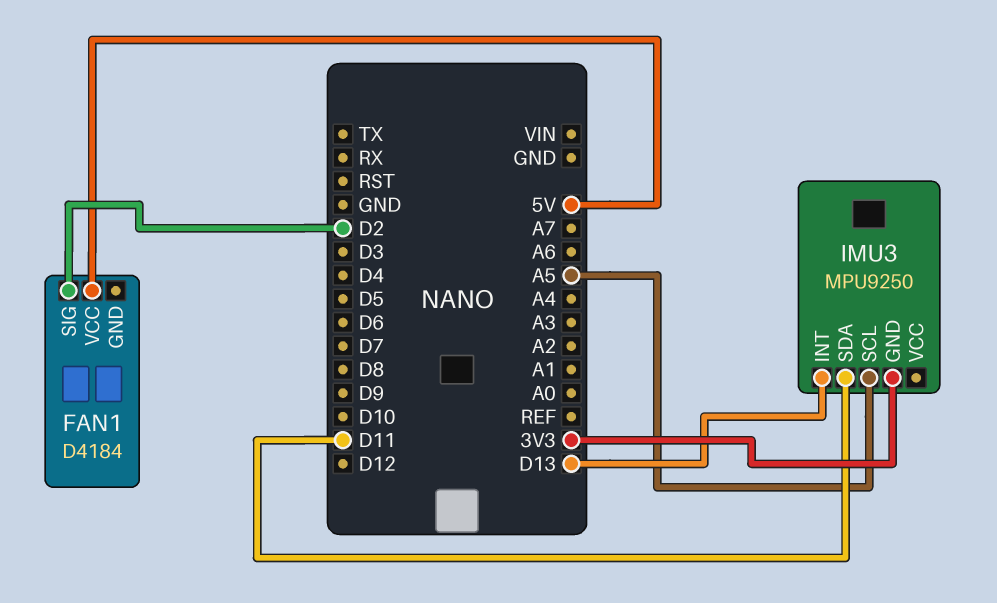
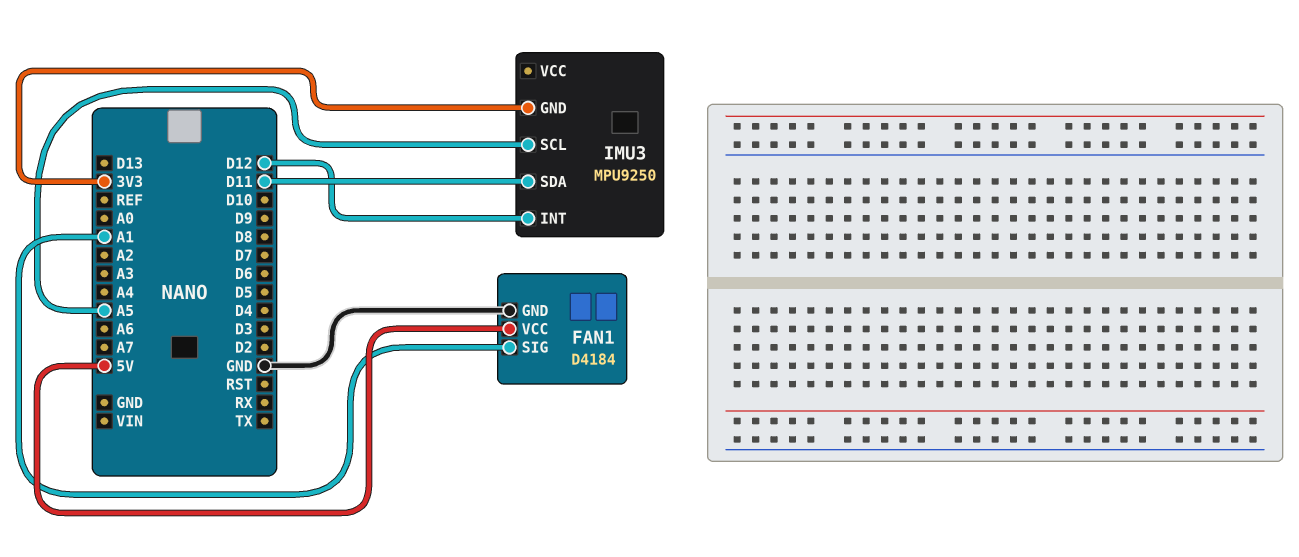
FAN1 pin GND: none -> GND
FAN1 pin SIG: D2 -> A1
IMU3 pin INT: D13 -> D12

